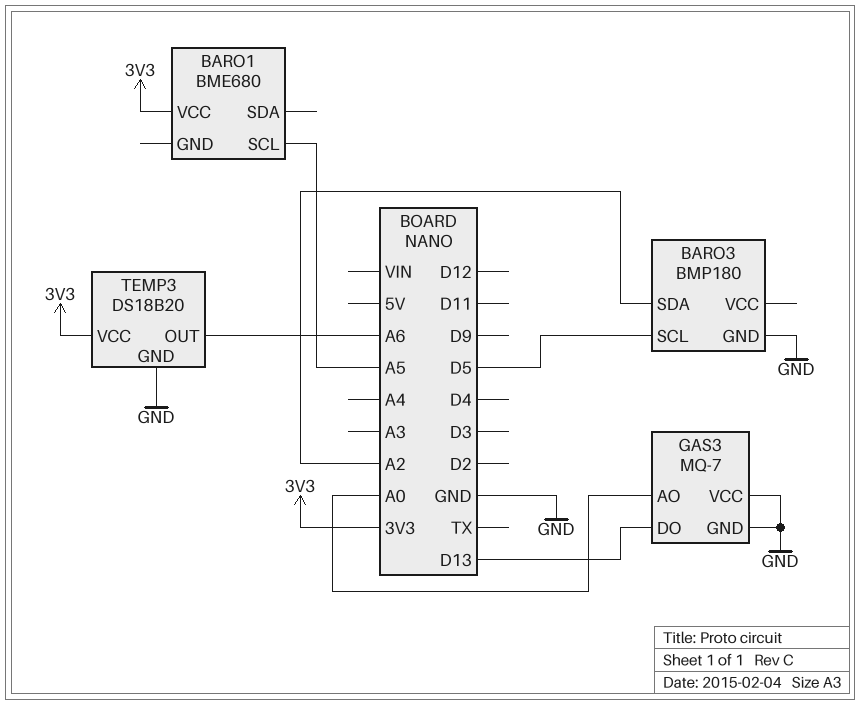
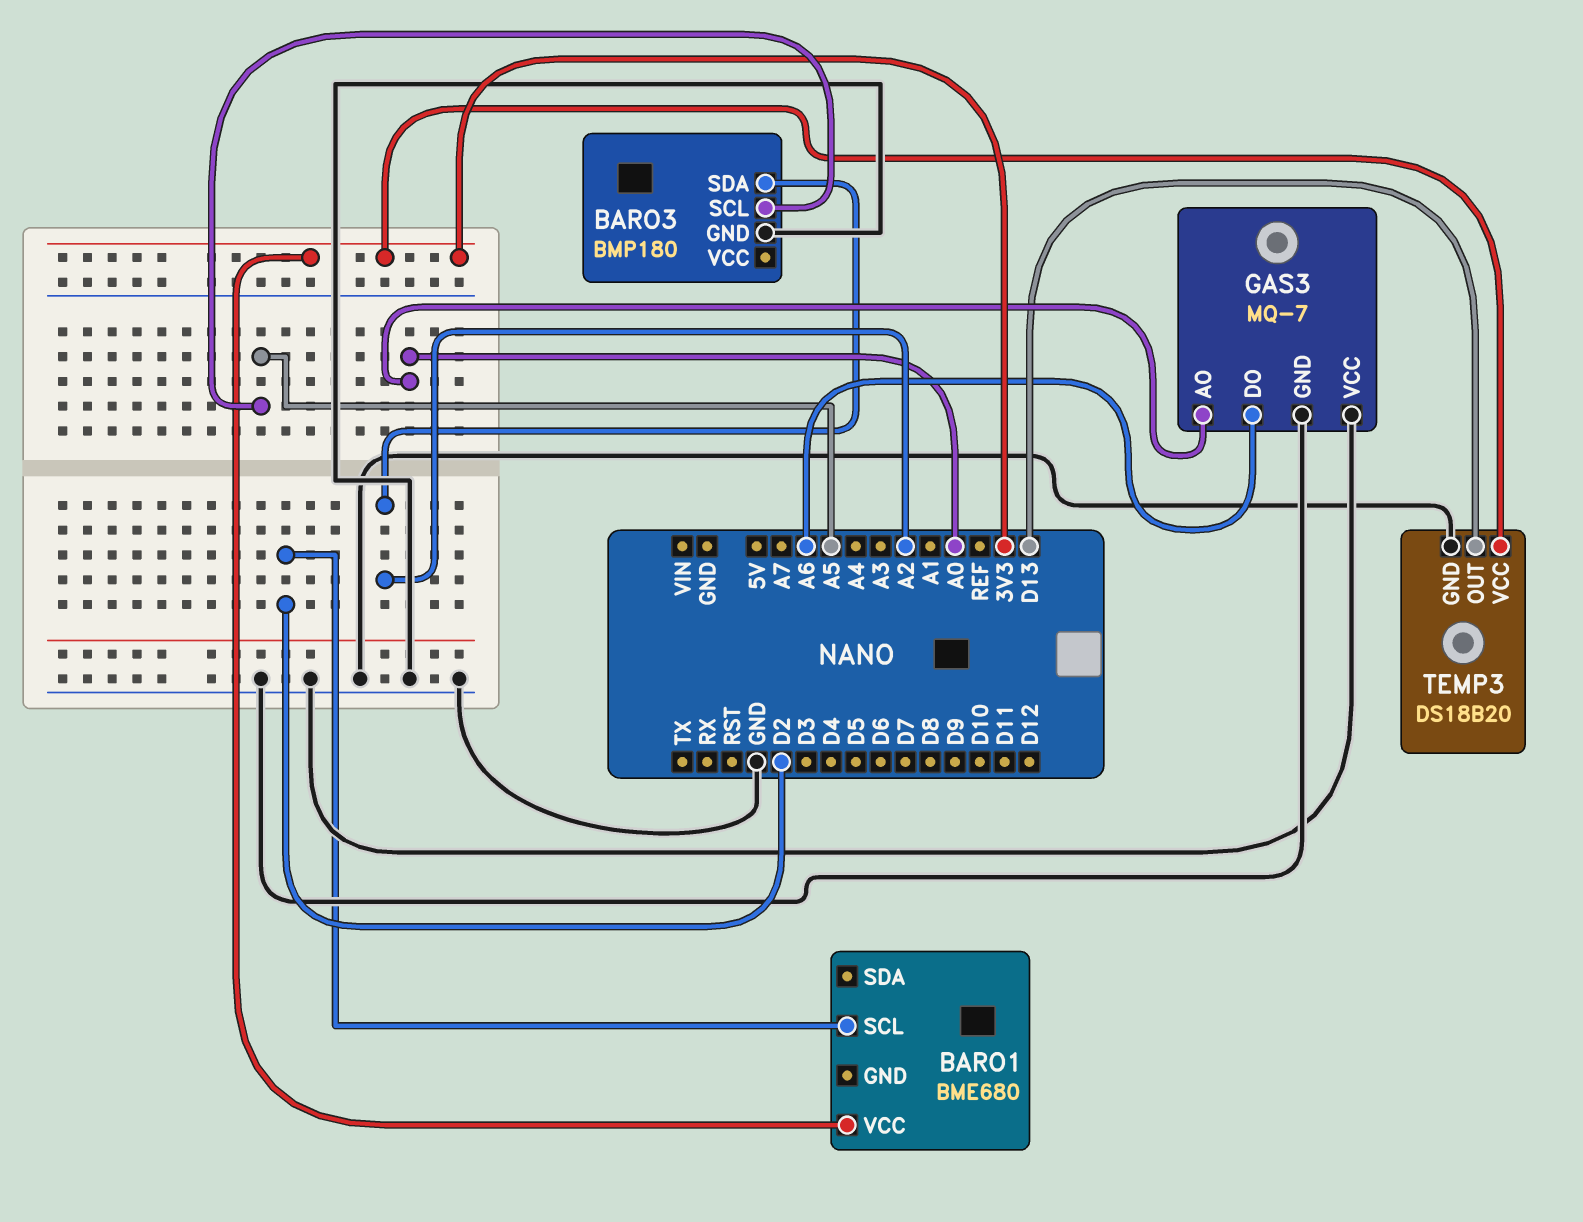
BARO1 pin SCL: A5 -> D2
BARO3 pin SCL: D5 -> A5
GAS3 pin DO: D13 -> A6
TEMP3 pin OUT: A6 -> D13

